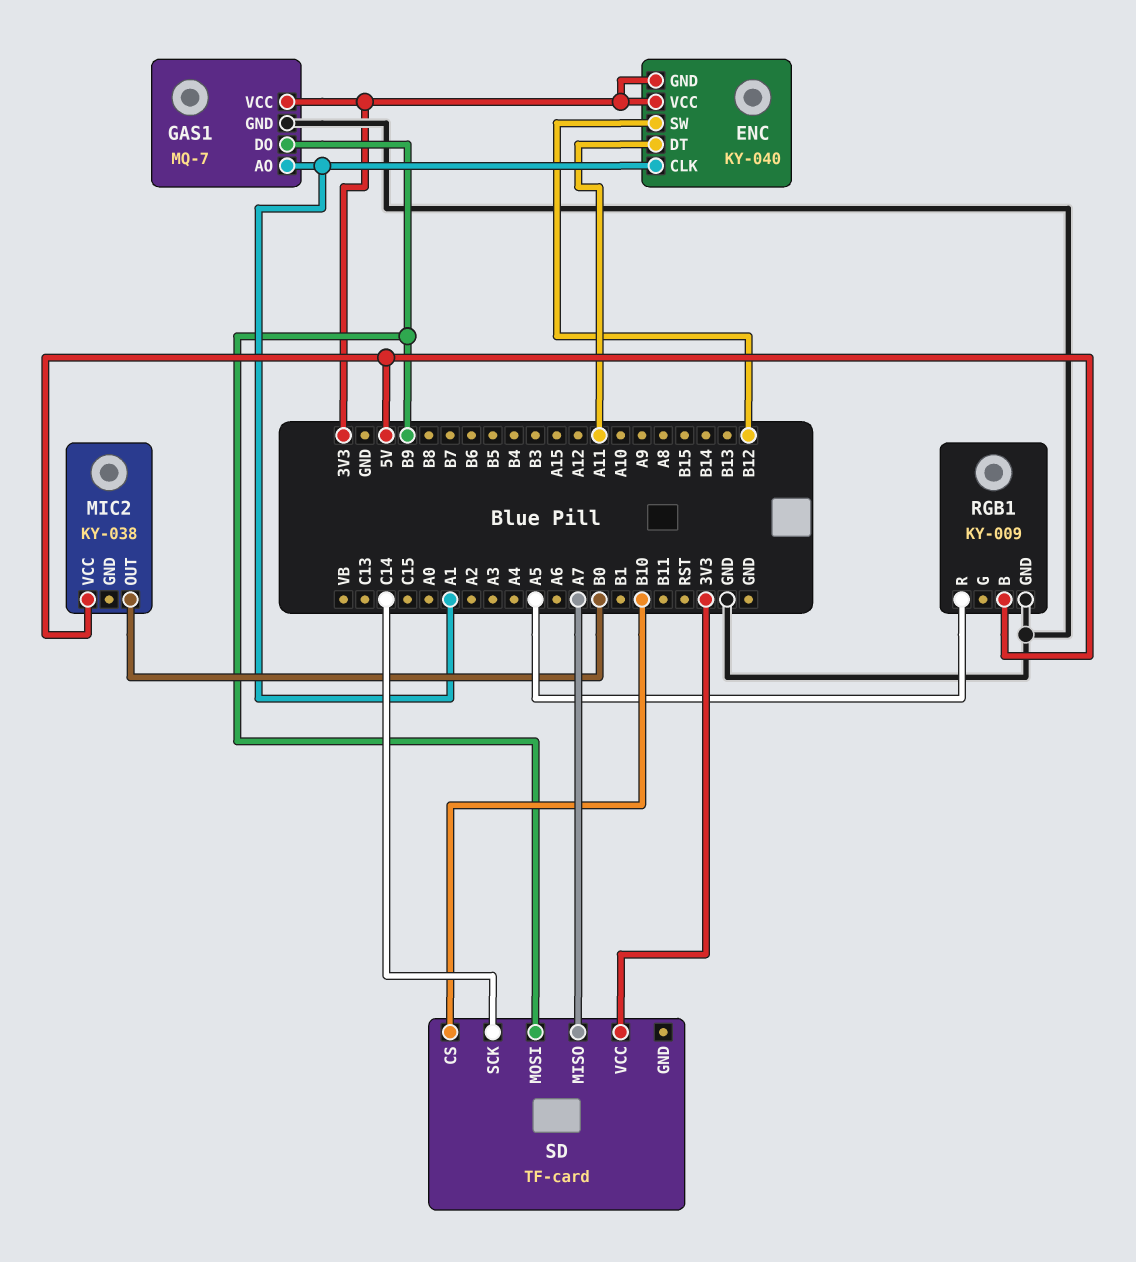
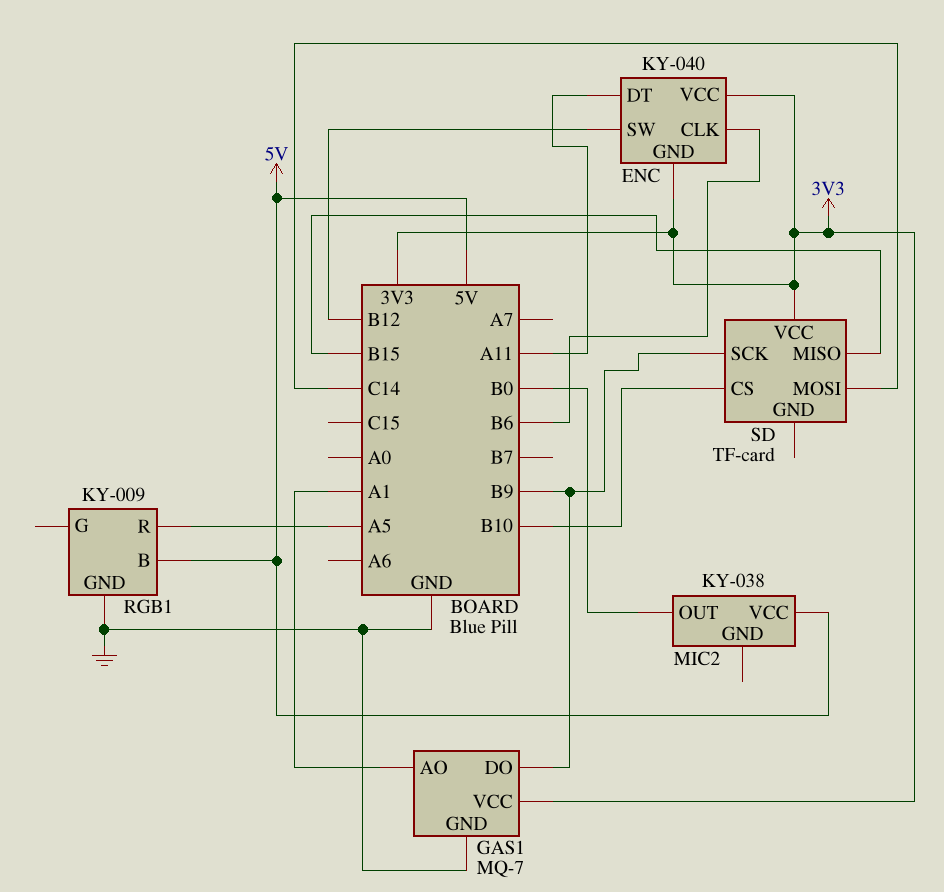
ENC pin CLK: A1 -> B6
SD pin MISO: A7 -> B15
SD pin MOSI: B9 -> C14
SD pin SCK: C14 -> B9

